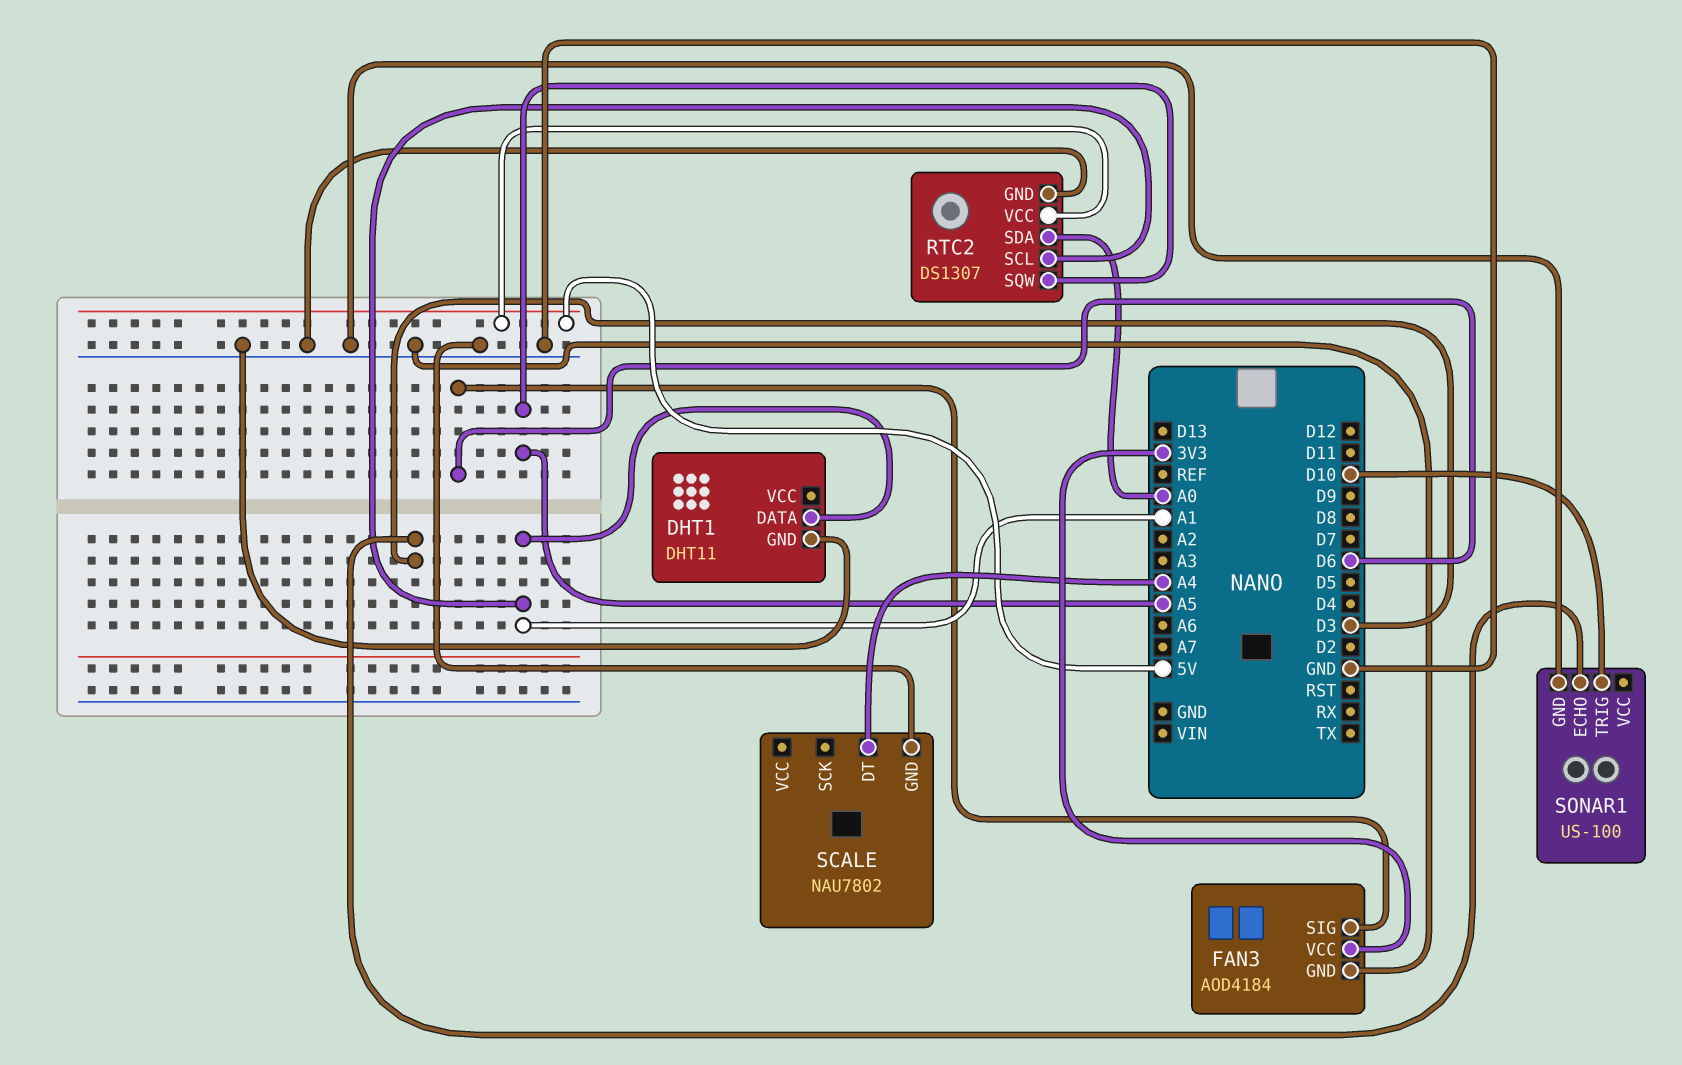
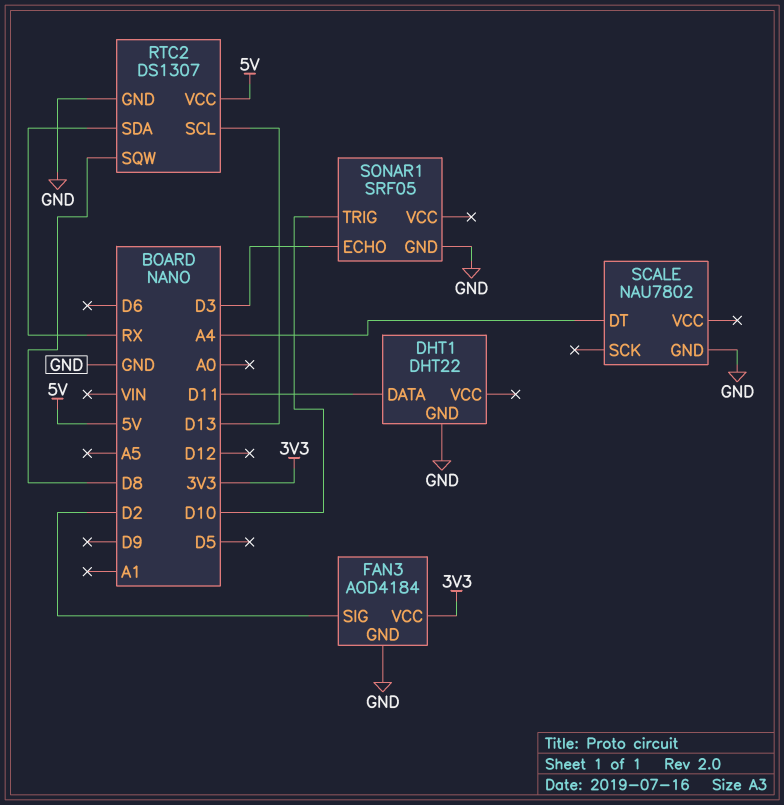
DHT1: DHT11 -> DHT22
DHT1 pin DATA: A1 -> D11
FAN3 pin SIG: D6 -> D2
RTC2 pin SCL: A1 -> D13
RTC2 pin SDA: A0 -> RX
RTC2 pin SQW: A5 -> D8
SONAR1: US-100 -> SRF05

